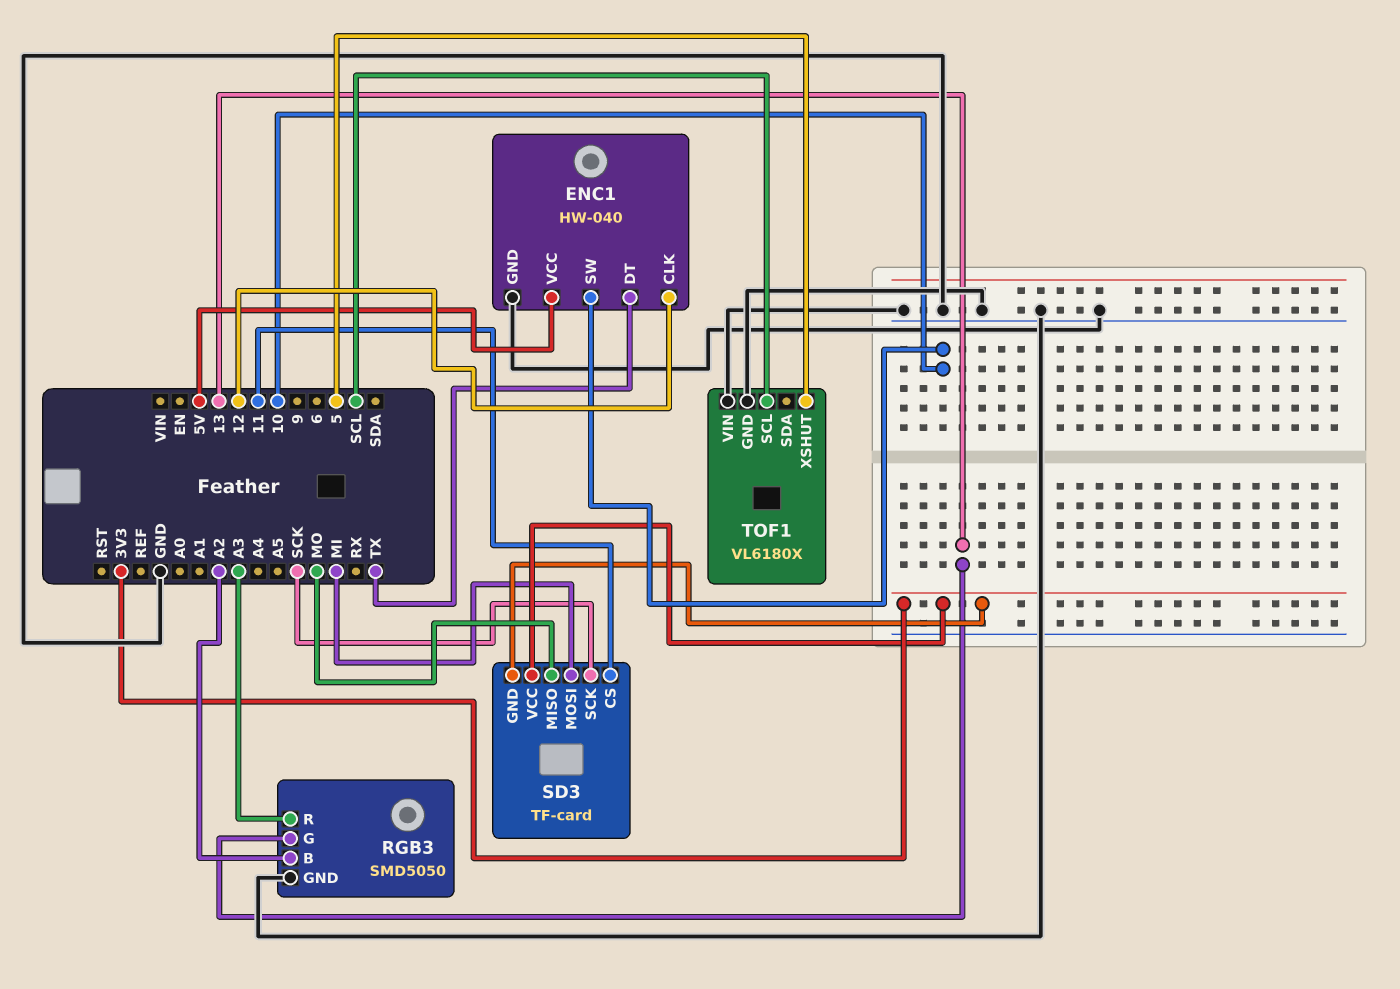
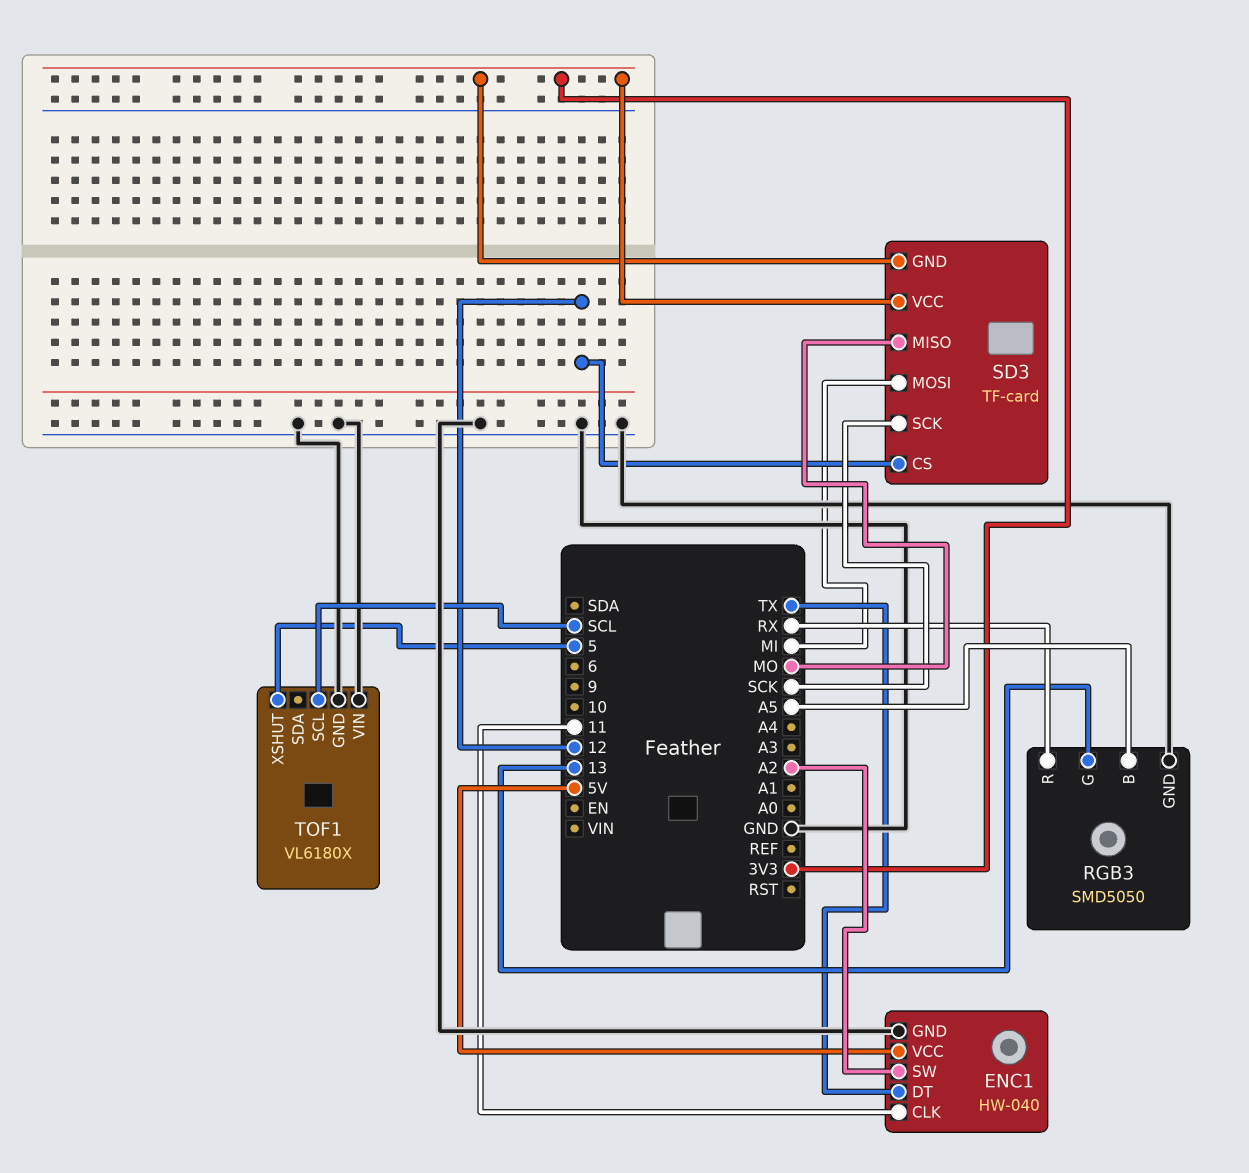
ENC1 pin CLK: 12 -> 11
ENC1 pin SW: 10 -> A2
RGB3 pin B: A2 -> A5
RGB3 pin R: A3 -> RX
SD3 pin CS: 11 -> 12

